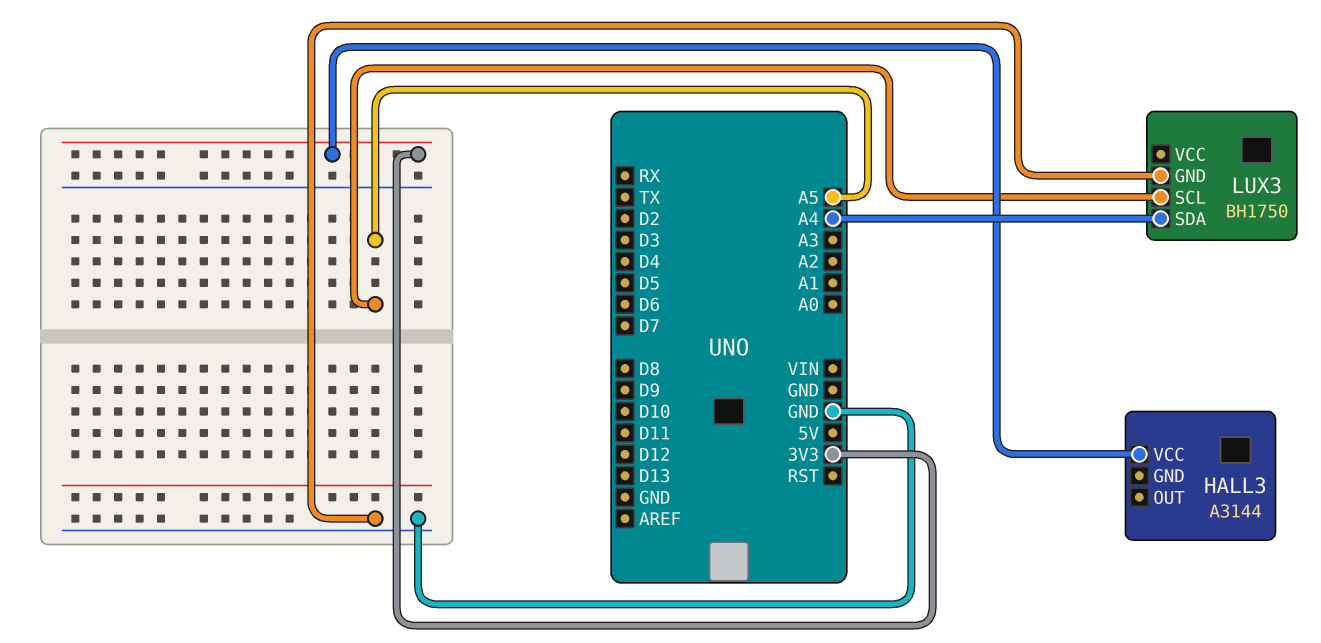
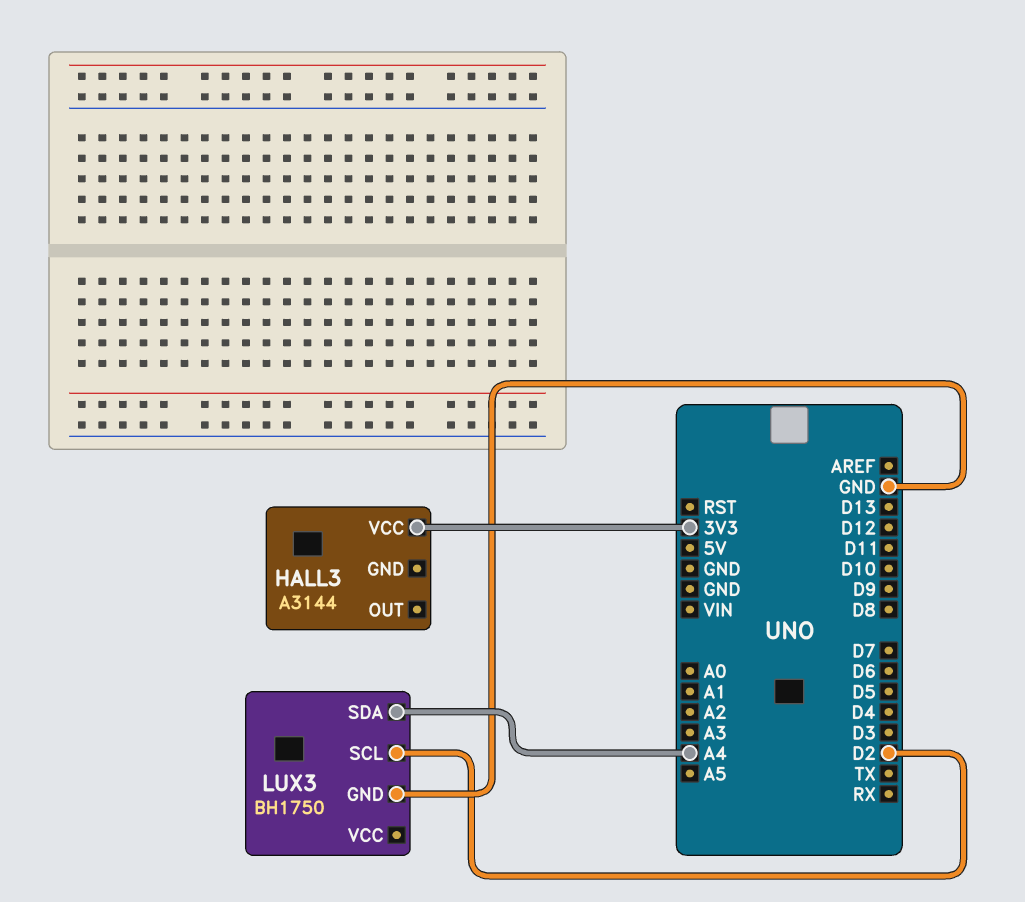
LUX3 pin SCL: A5 -> D2

